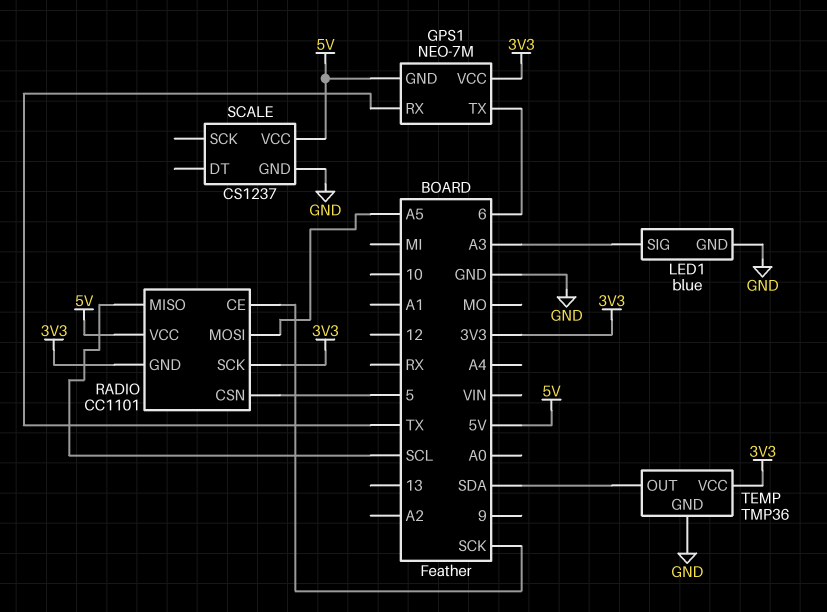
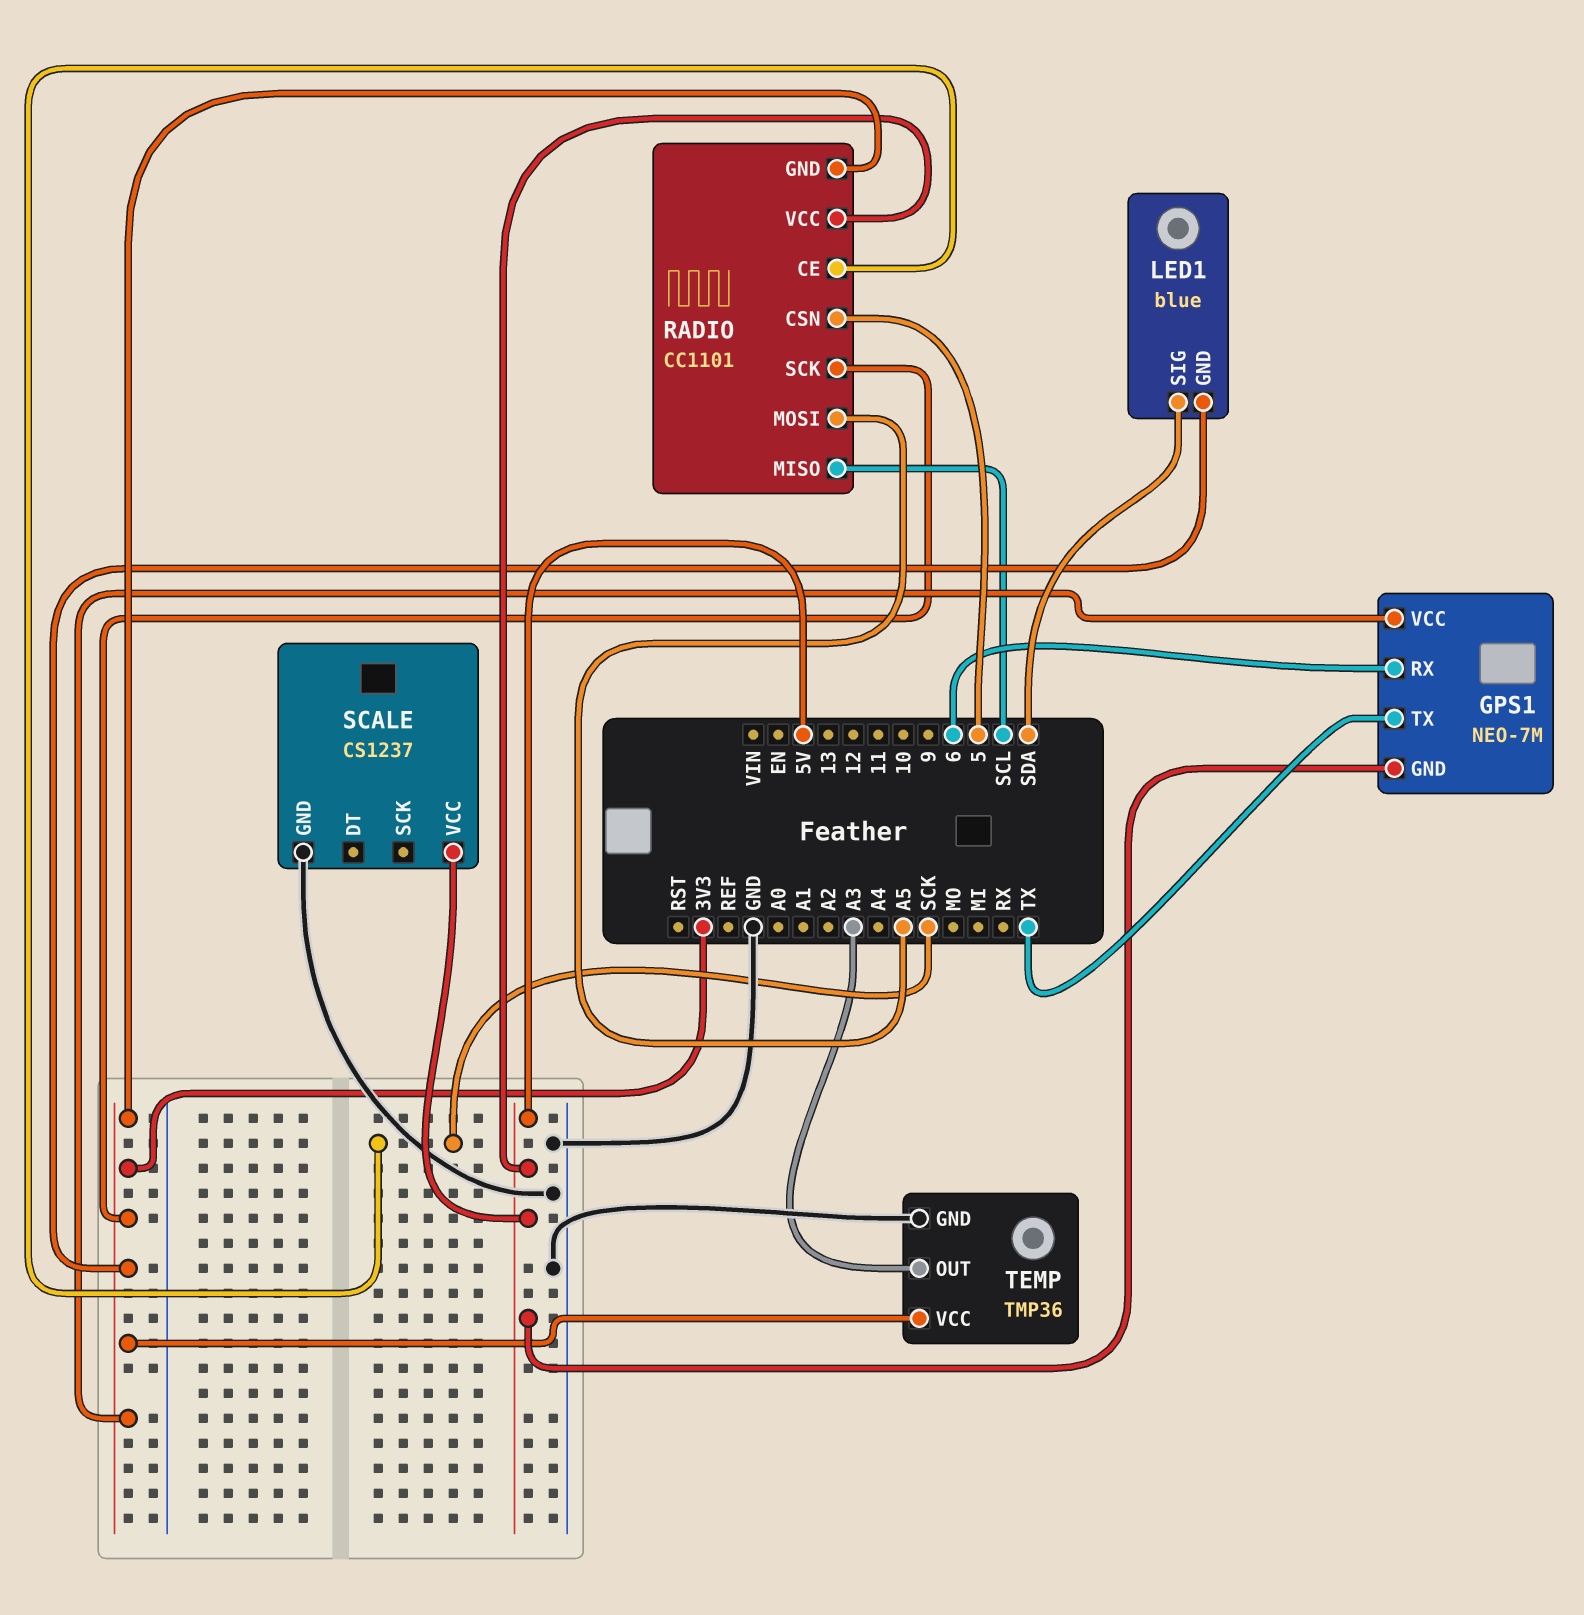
GPS1 pin RX: TX -> 6
GPS1 pin TX: 6 -> TX
LED1 pin GND: GND -> 3V3
LED1 pin SIG: A3 -> SDA
TEMP pin OUT: SDA -> A3

